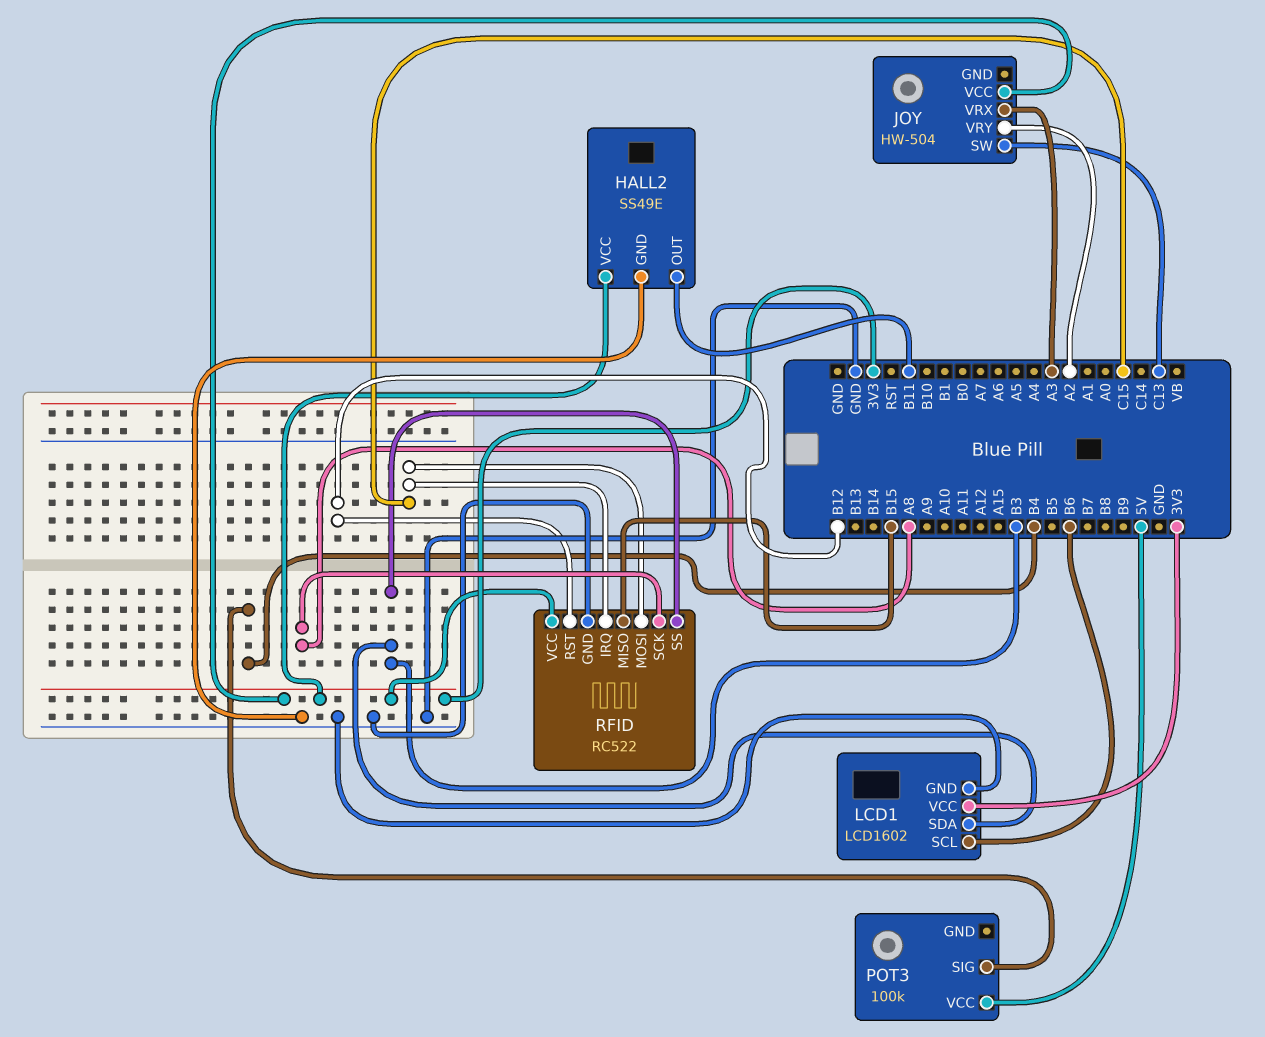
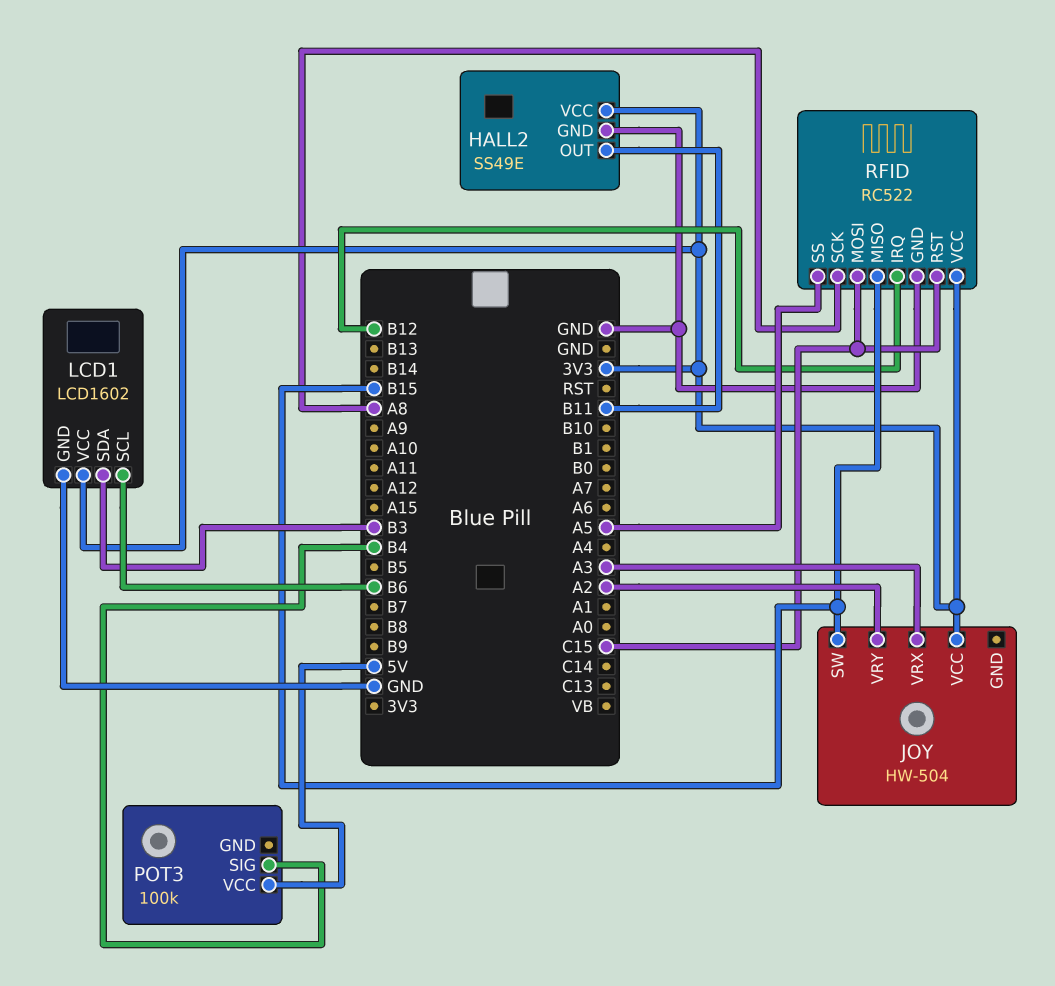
JOY pin SW: C13 -> B15
RFID pin IRQ: C15 -> B12
RFID pin RST: B12 -> C15
RFID pin SS: B3 -> A5

